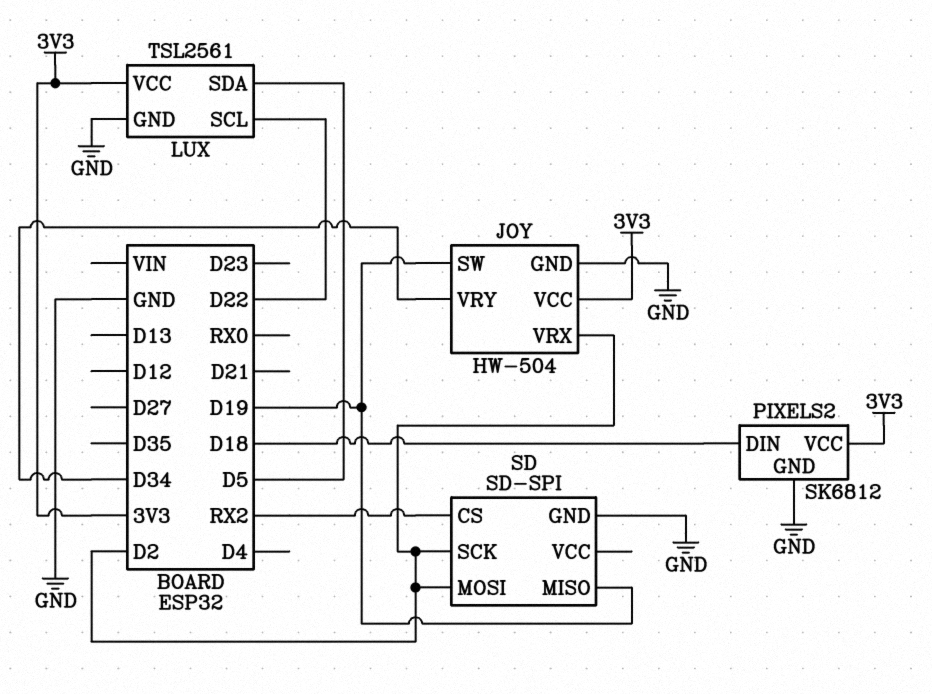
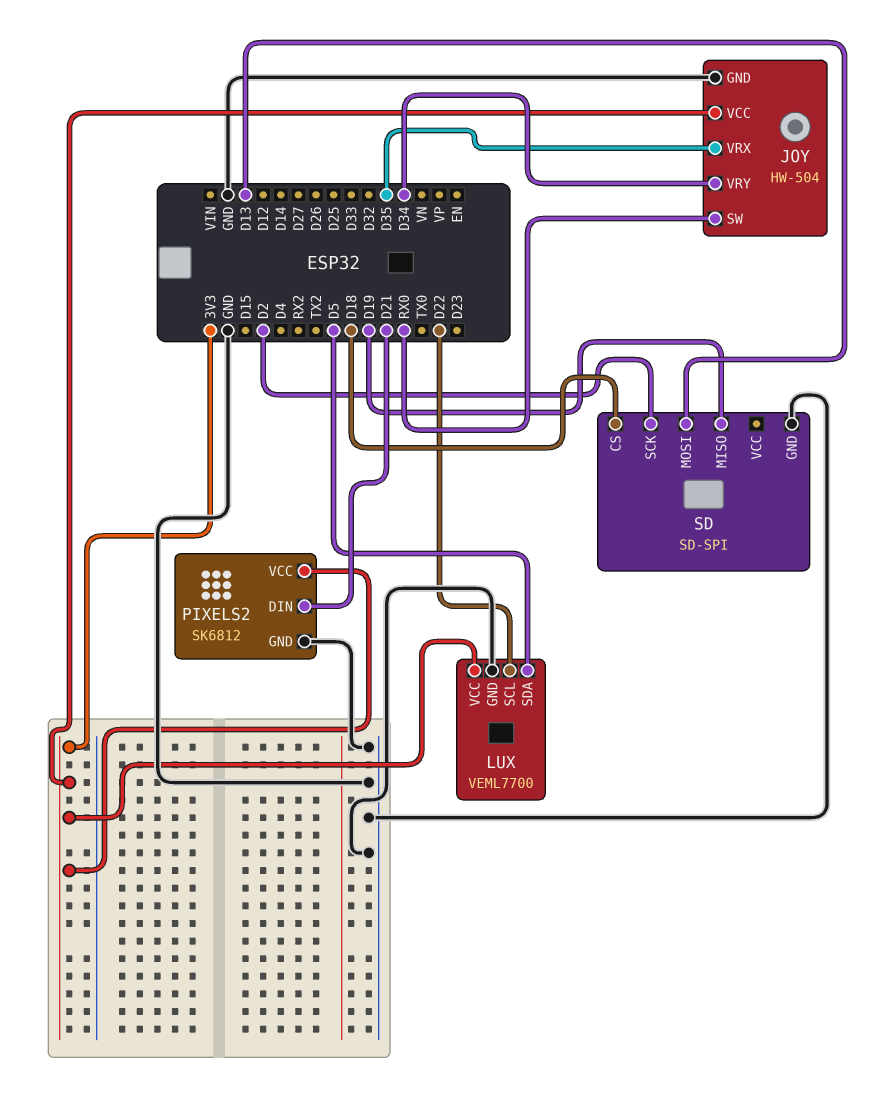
JOY pin SW: D19 -> RX0
JOY pin VRX: D2 -> D35
LUX: TSL2561 -> VEML7700
PIXELS2 pin DIN: D18 -> D21
SD pin CS: RX2 -> D18
SD pin MOSI: D2 -> D13

